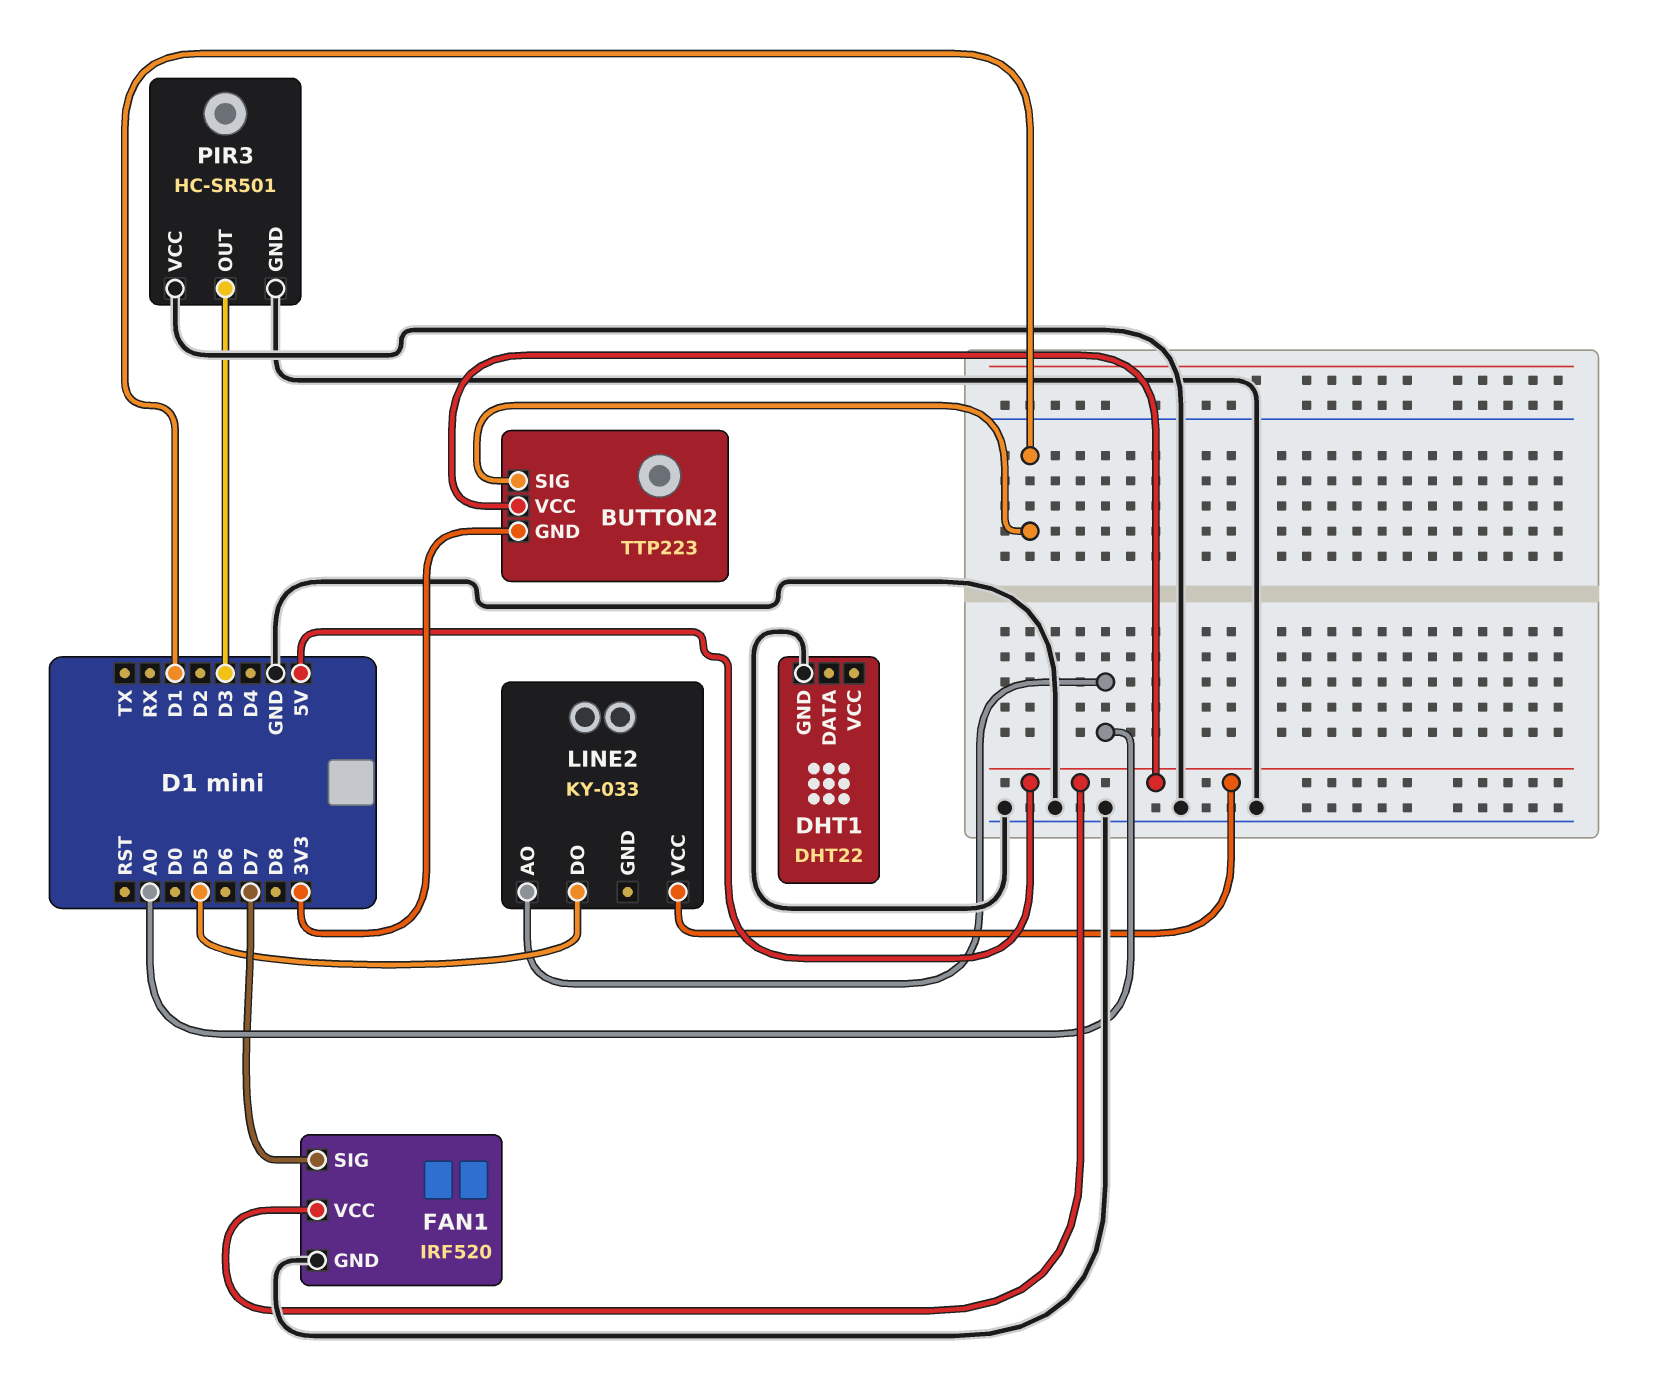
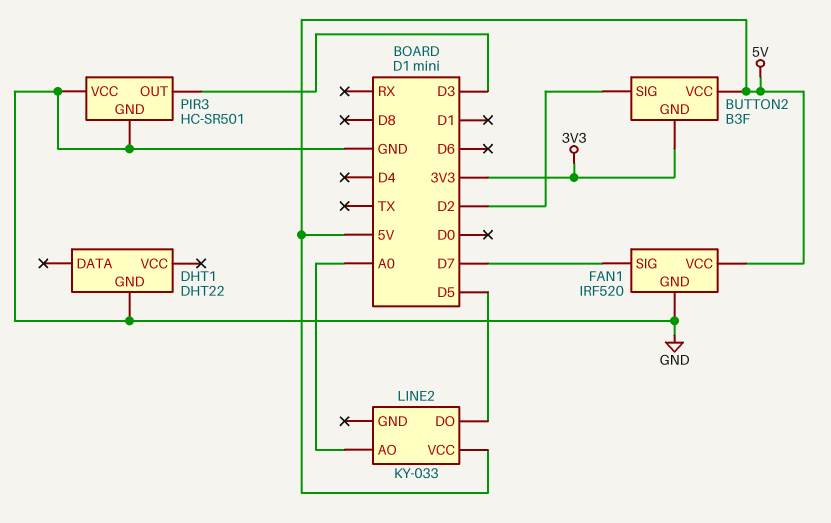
BUTTON2: TTP223 -> B3F
BUTTON2 pin SIG: D1 -> D2

